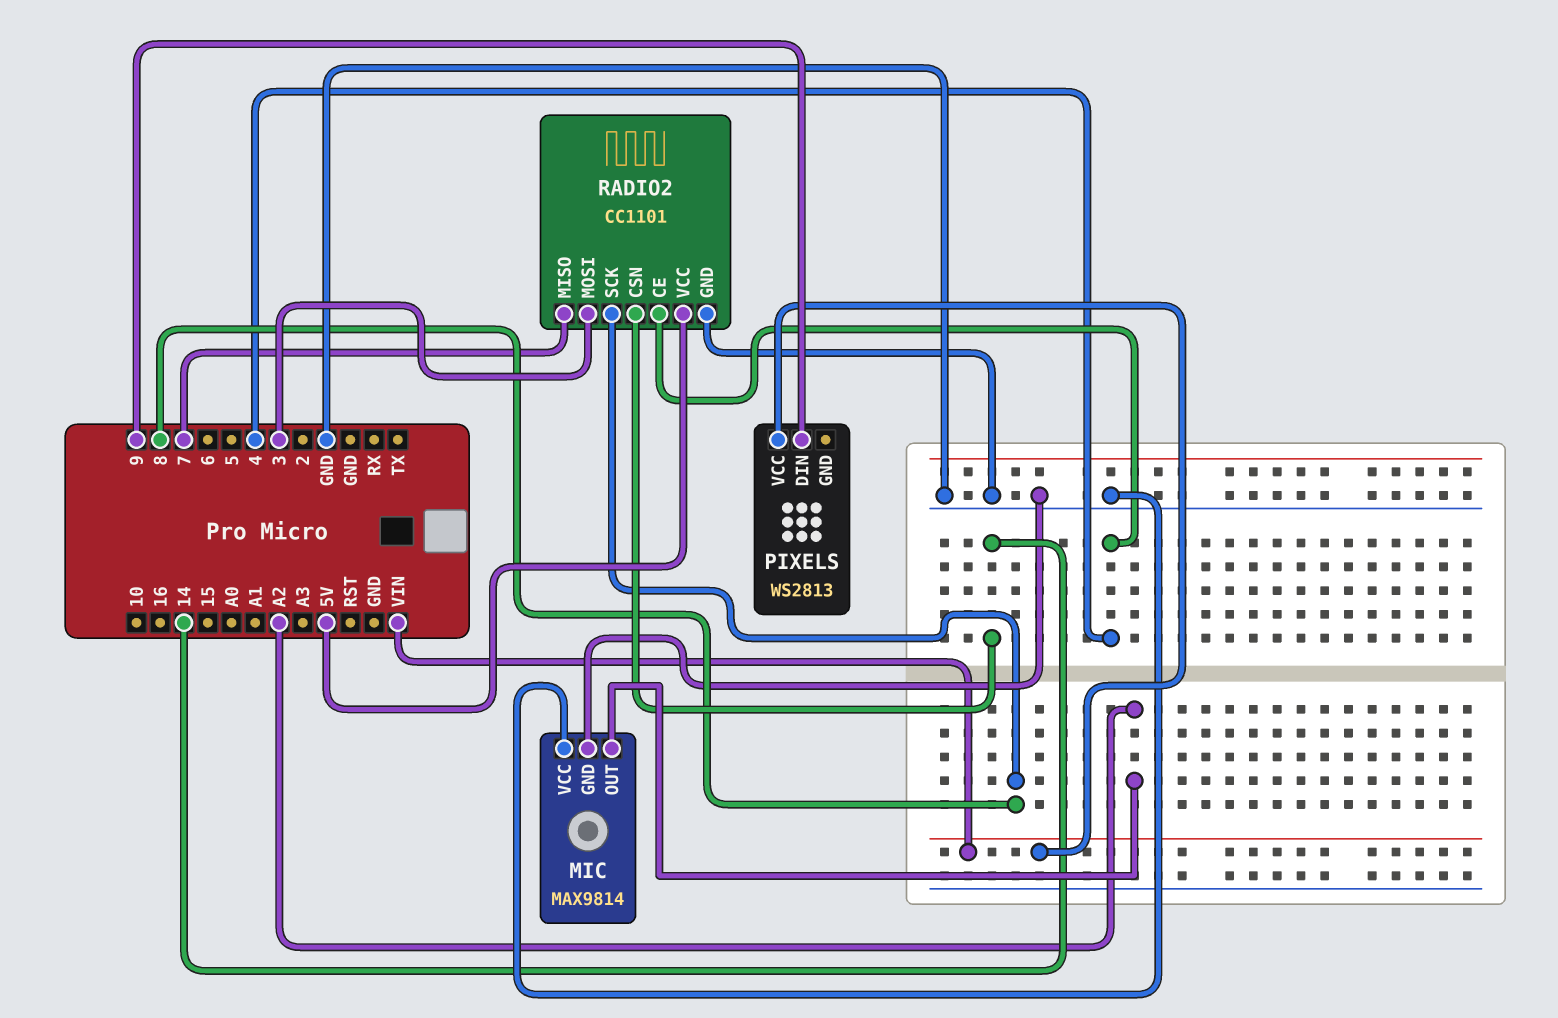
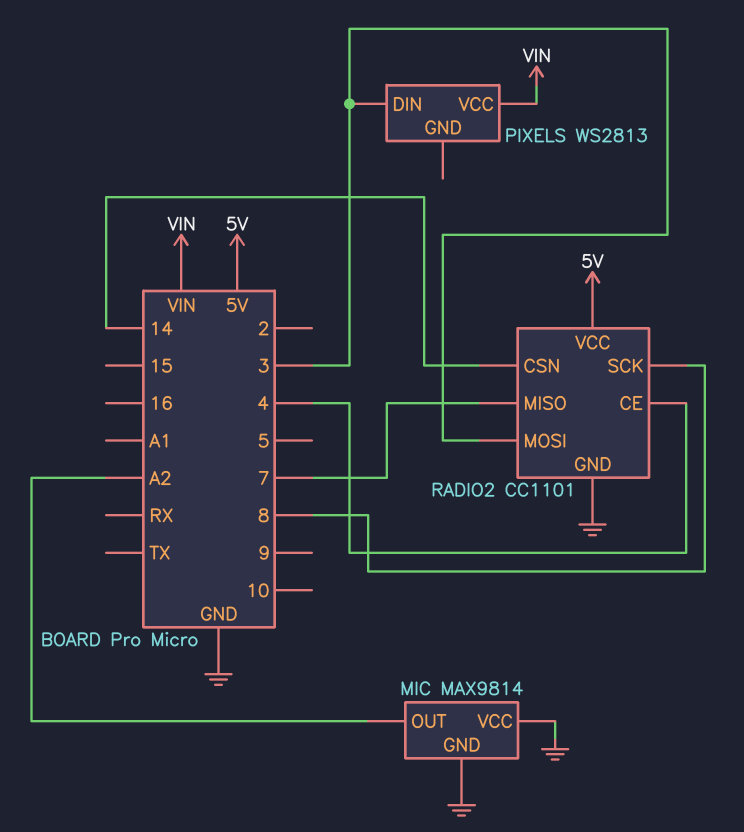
PIXELS pin DIN: 9 -> 3

